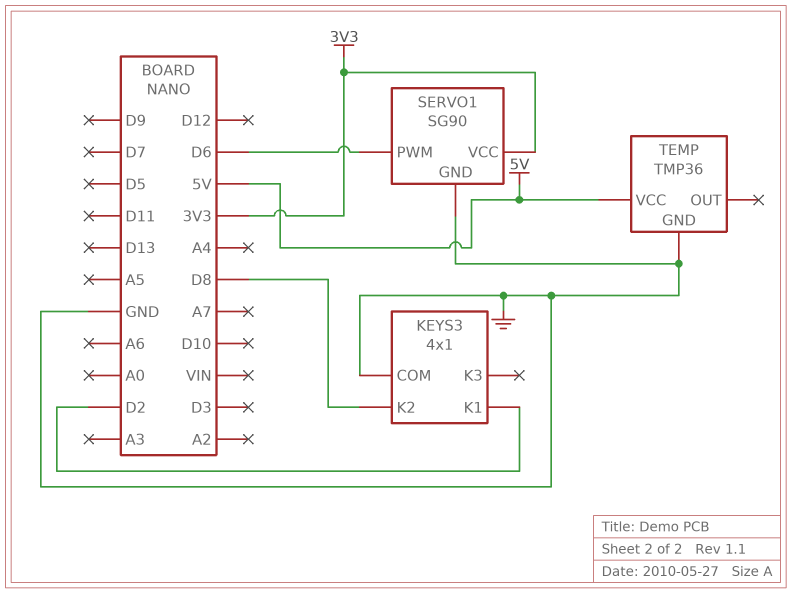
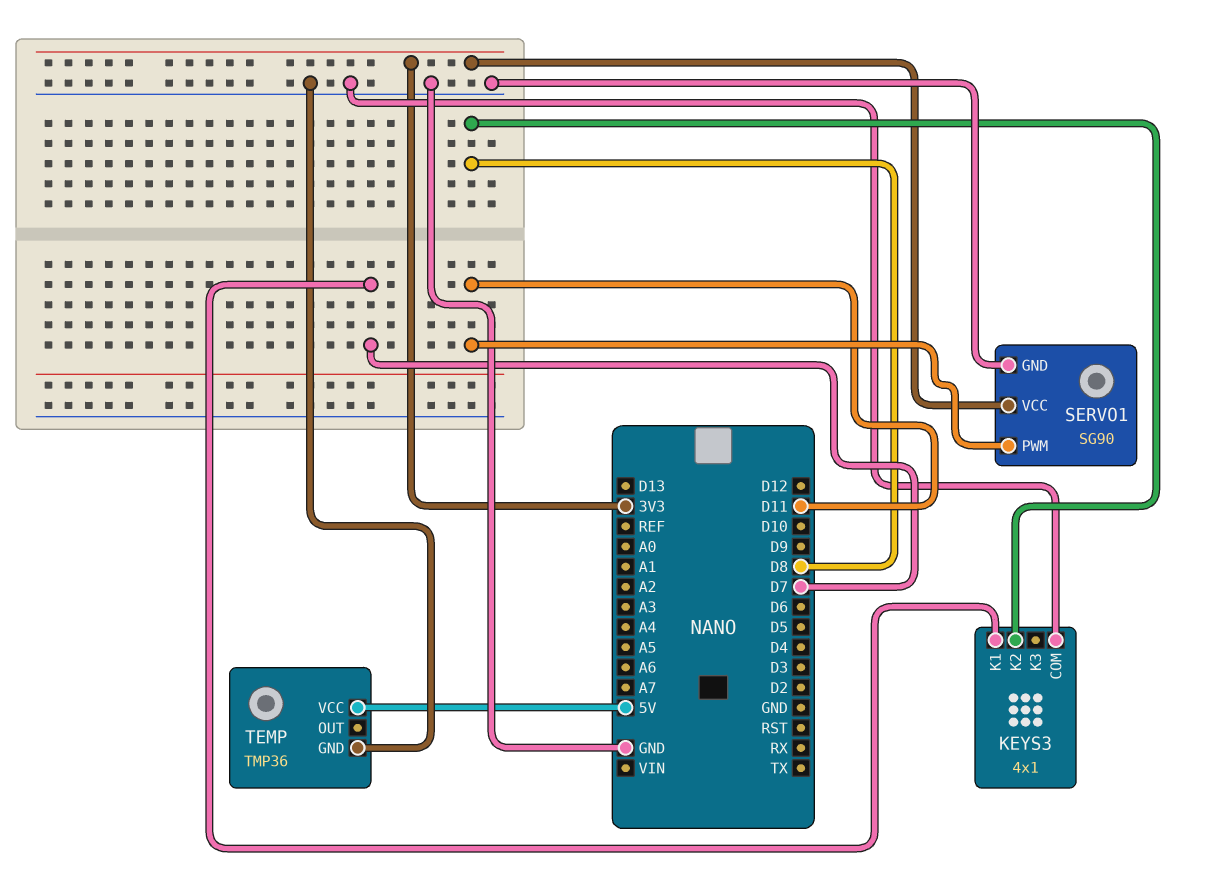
KEYS3 pin K1: D2 -> D7
SERVO1 pin PWM: D6 -> D11

